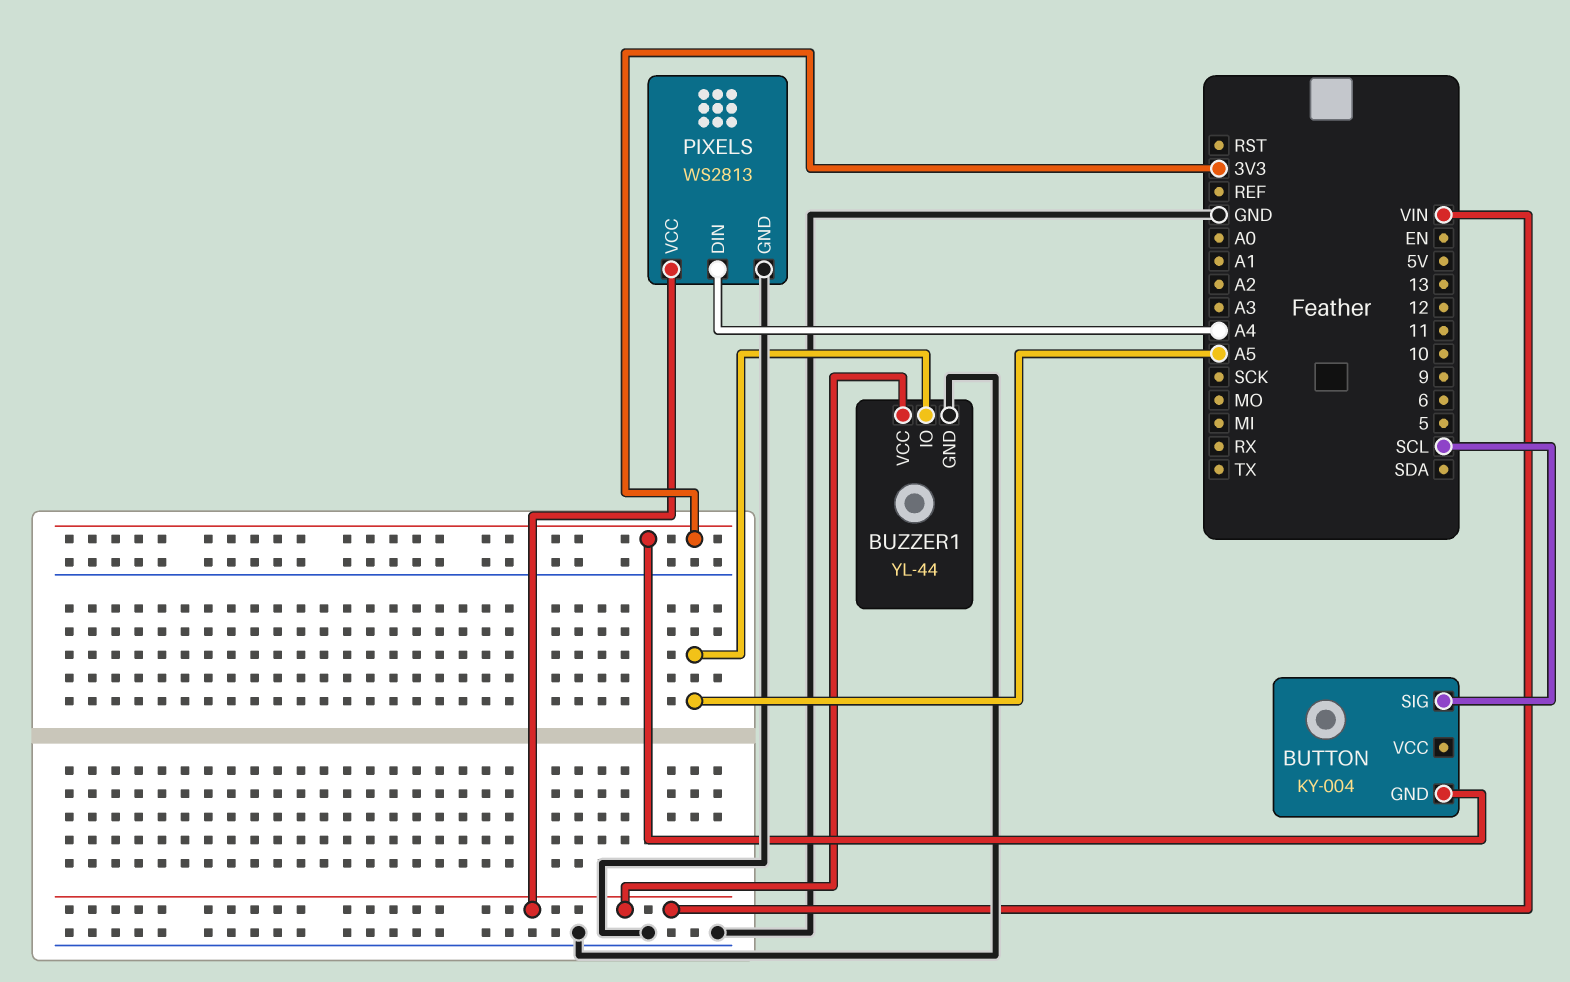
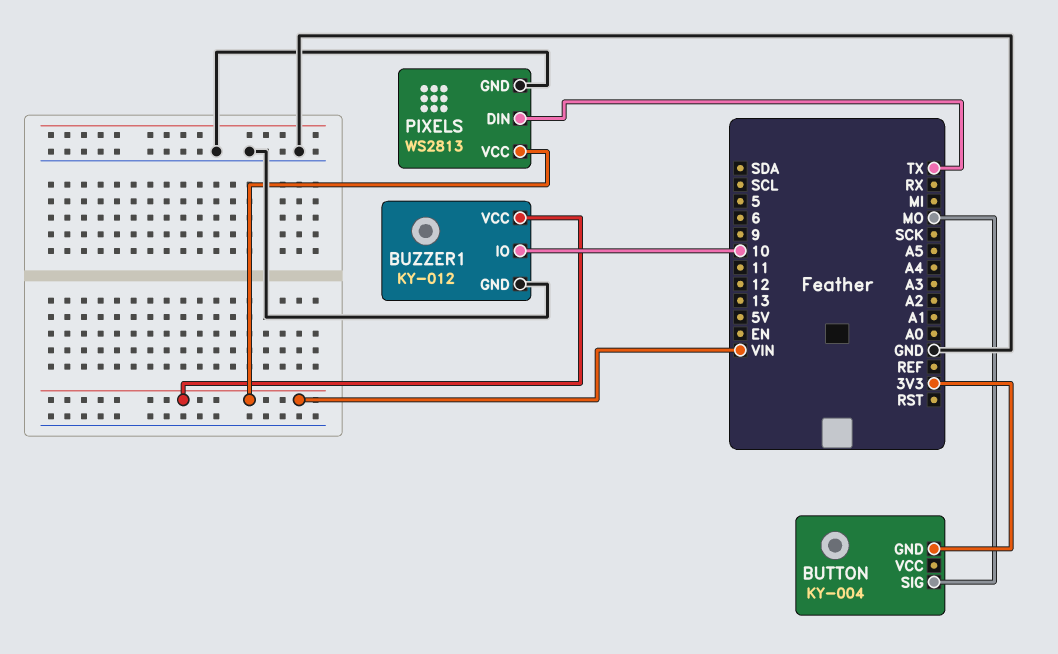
BUTTON pin SIG: SCL -> MO
BUZZER1: YL-44 -> KY-012
BUZZER1 pin IO: A5 -> 10
PIXELS pin DIN: A4 -> TX

